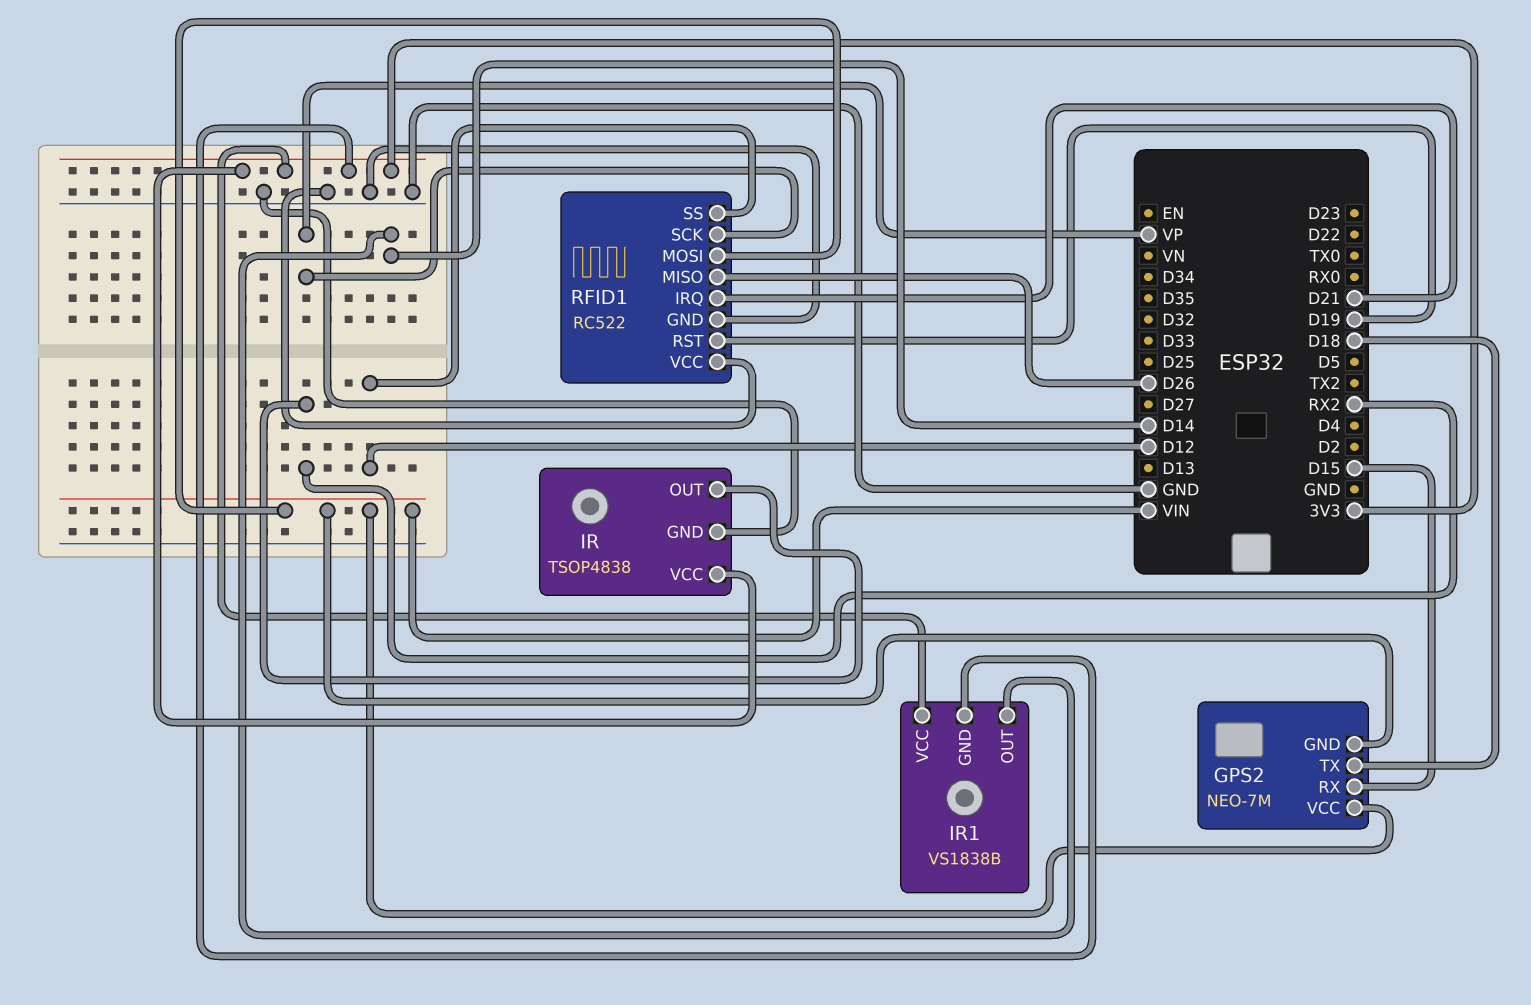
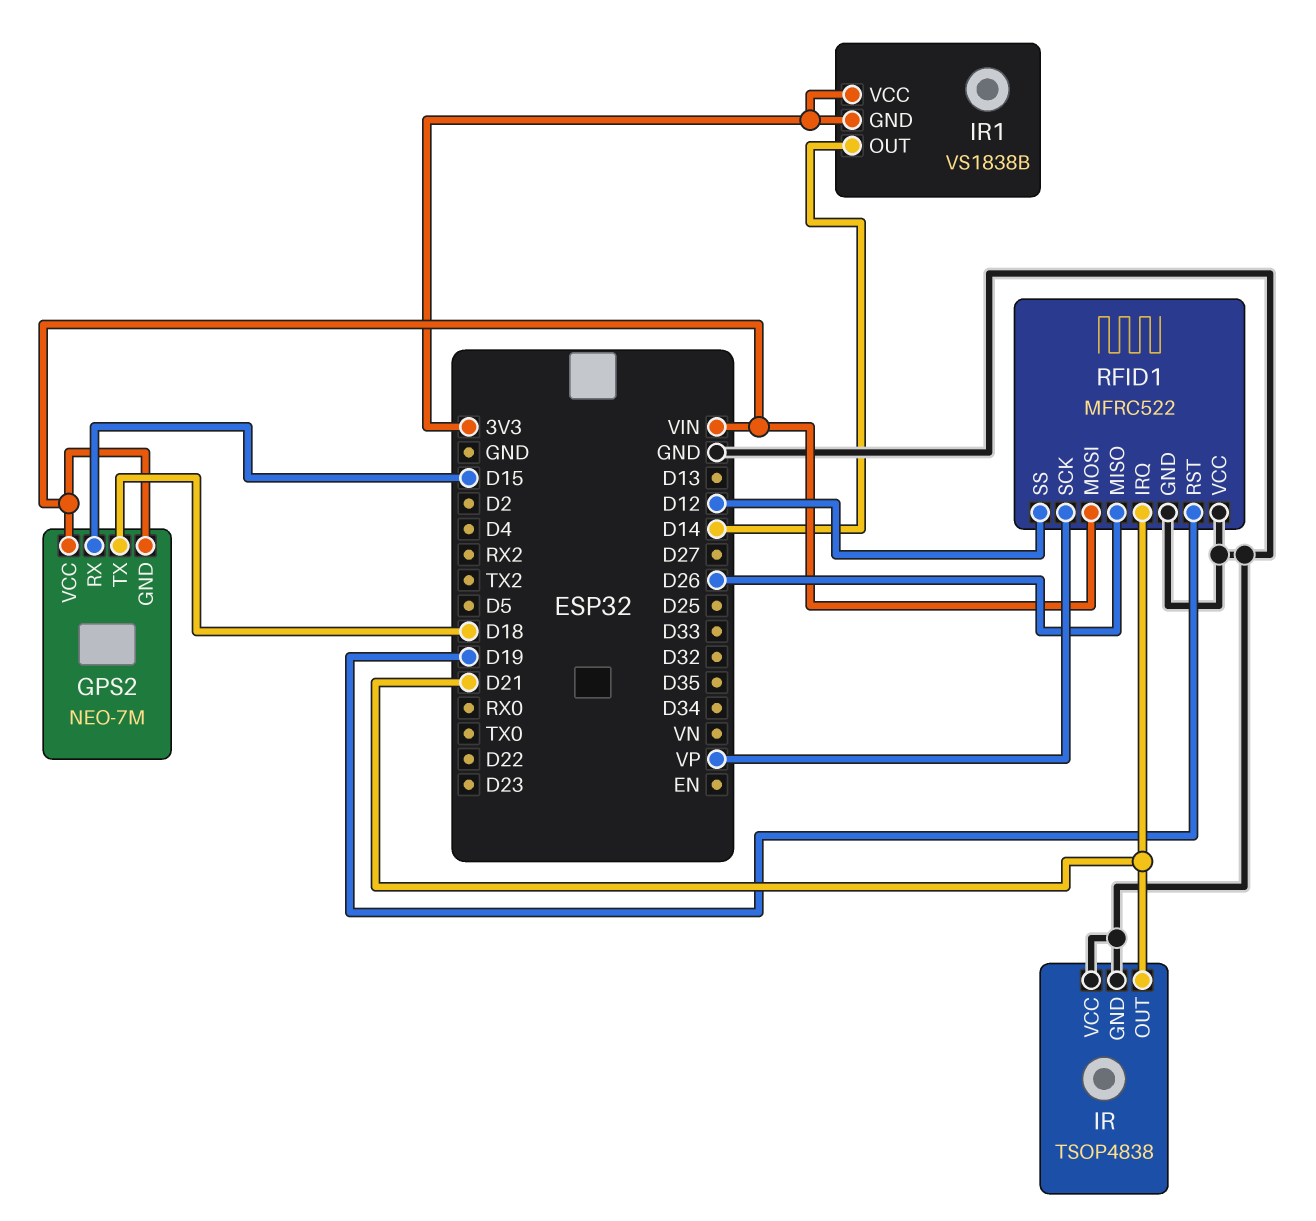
IR pin OUT: RX2 -> D21
IR pin VCC: 3V3 -> GND
RFID1: RC522 -> MFRC522

